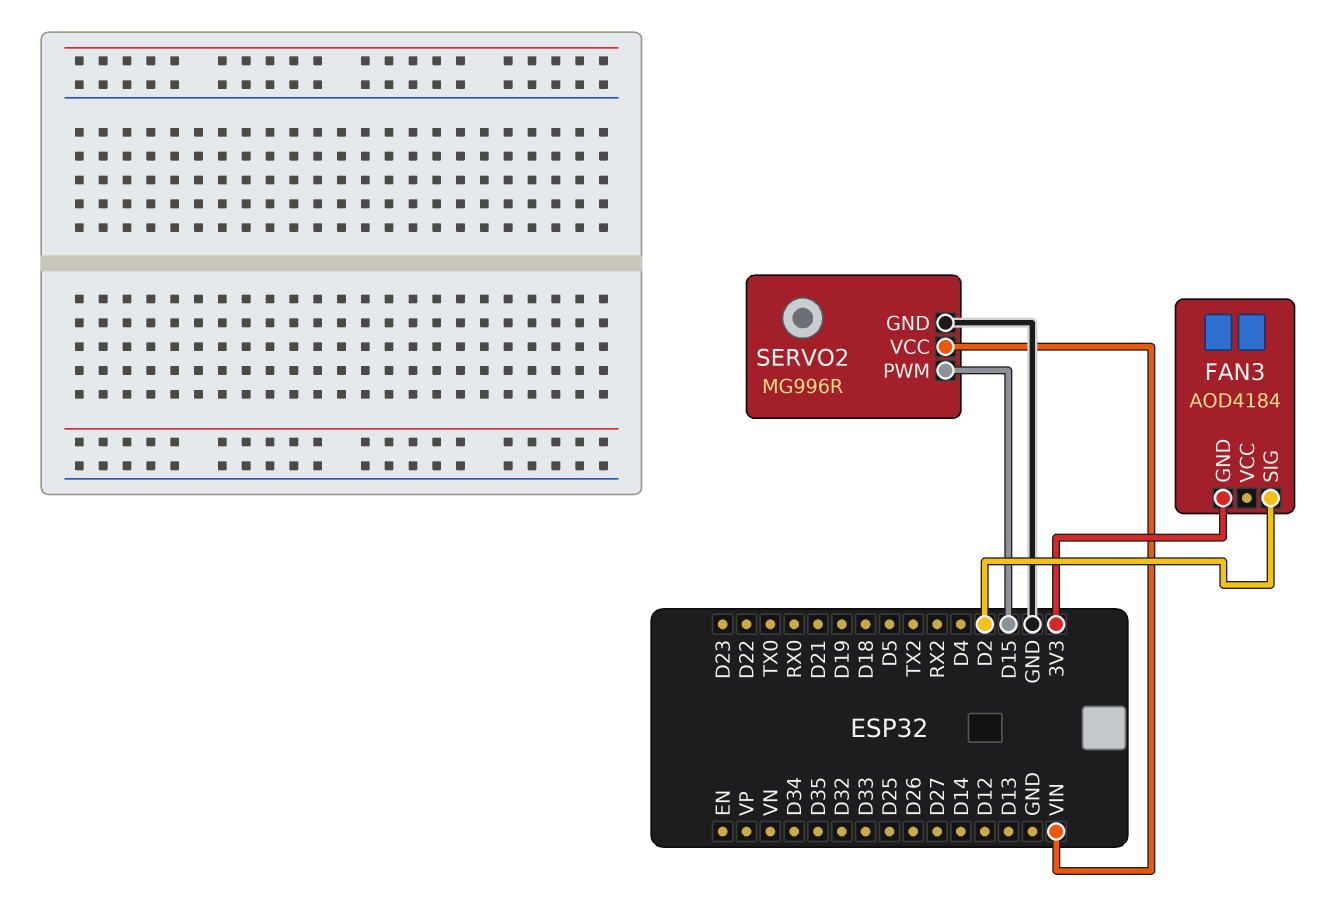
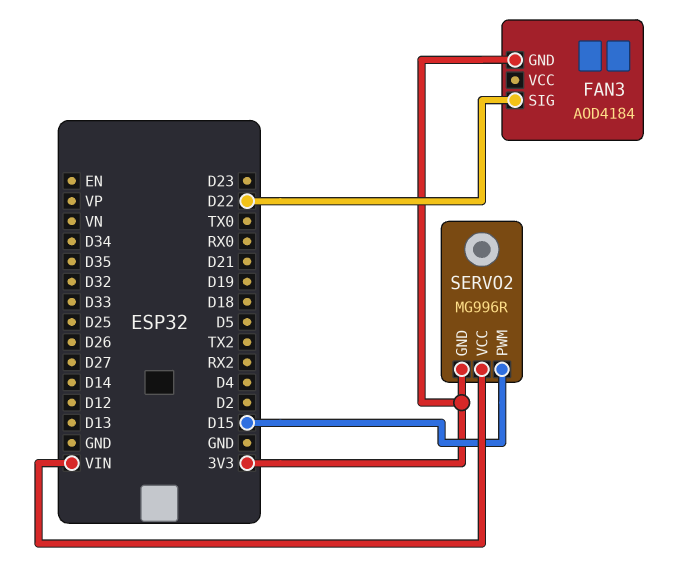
FAN3 pin SIG: D2 -> D22
SERVO2 pin GND: GND -> 3V3

